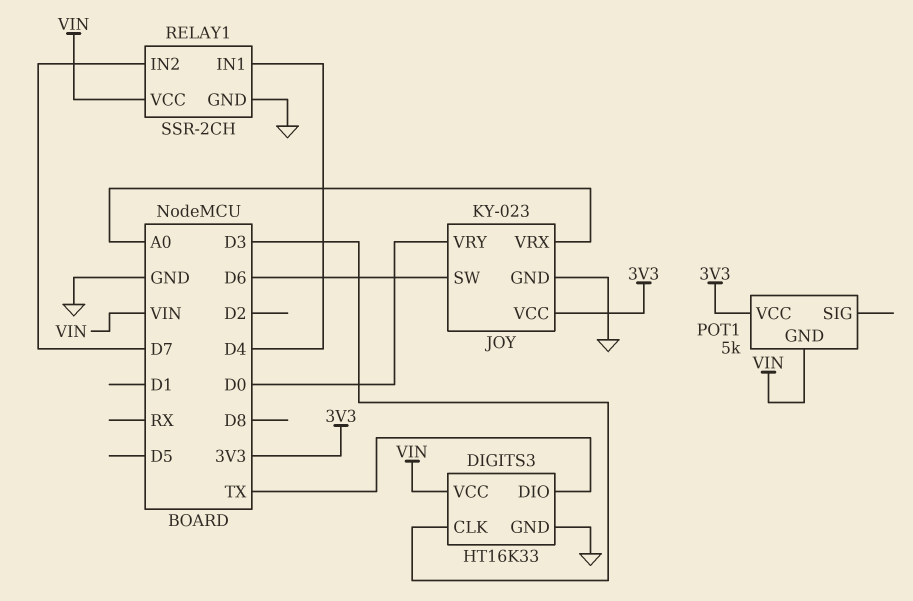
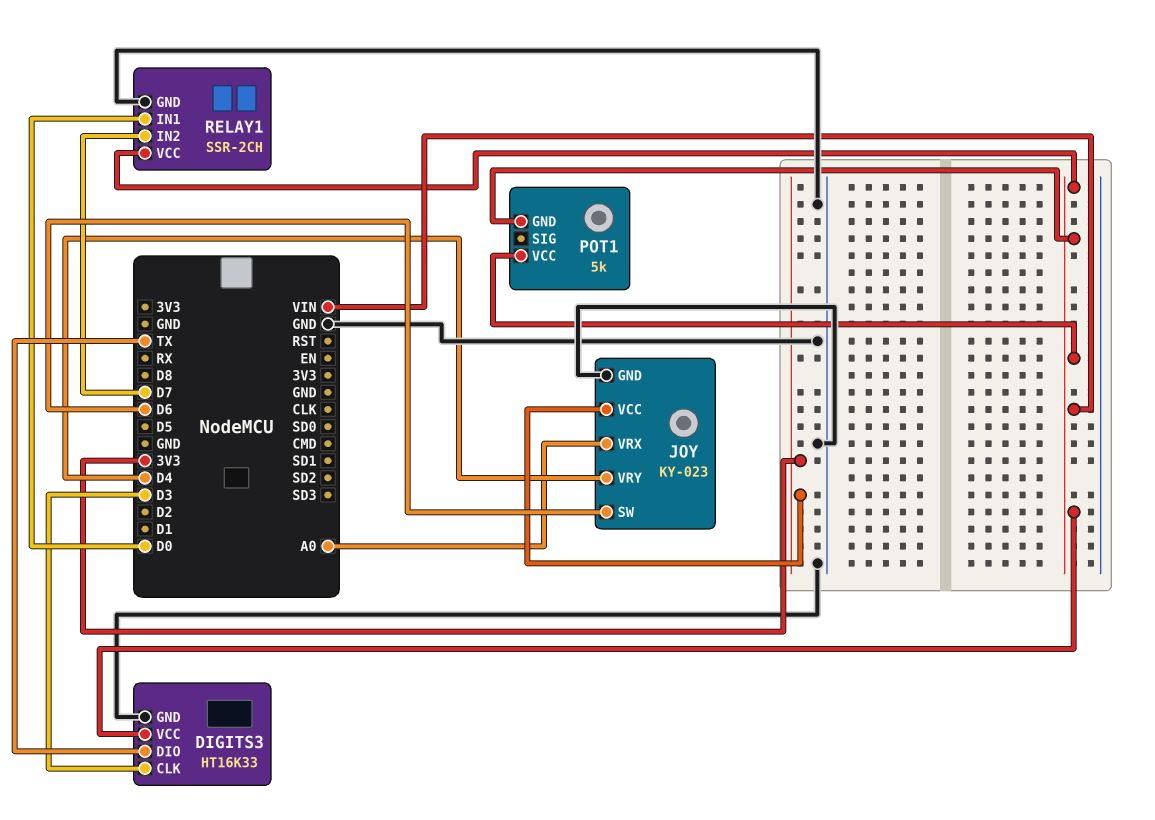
JOY pin VRY: D0 -> D4
POT1 pin VCC: 3V3 -> VIN
RELAY1 pin IN1: D4 -> D0

